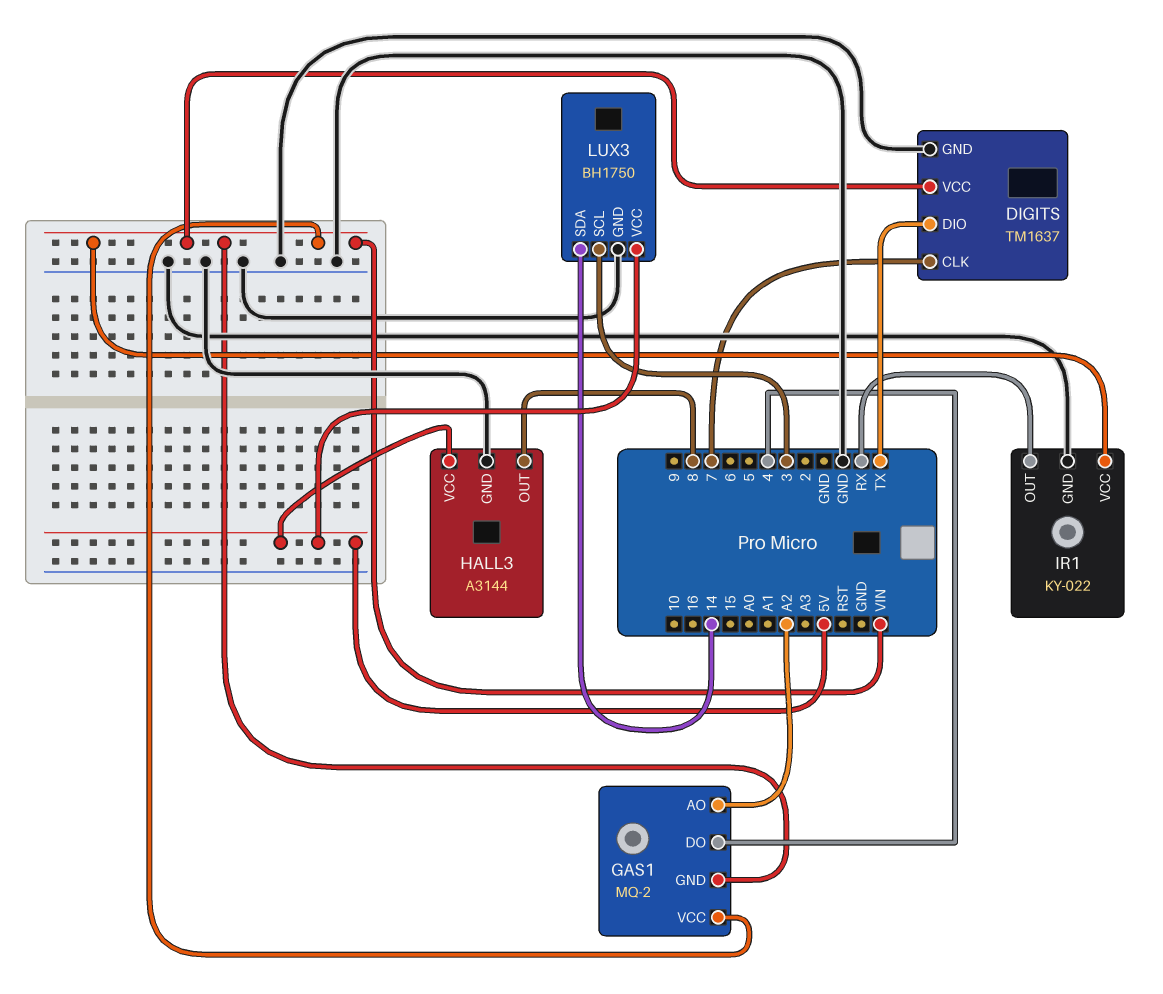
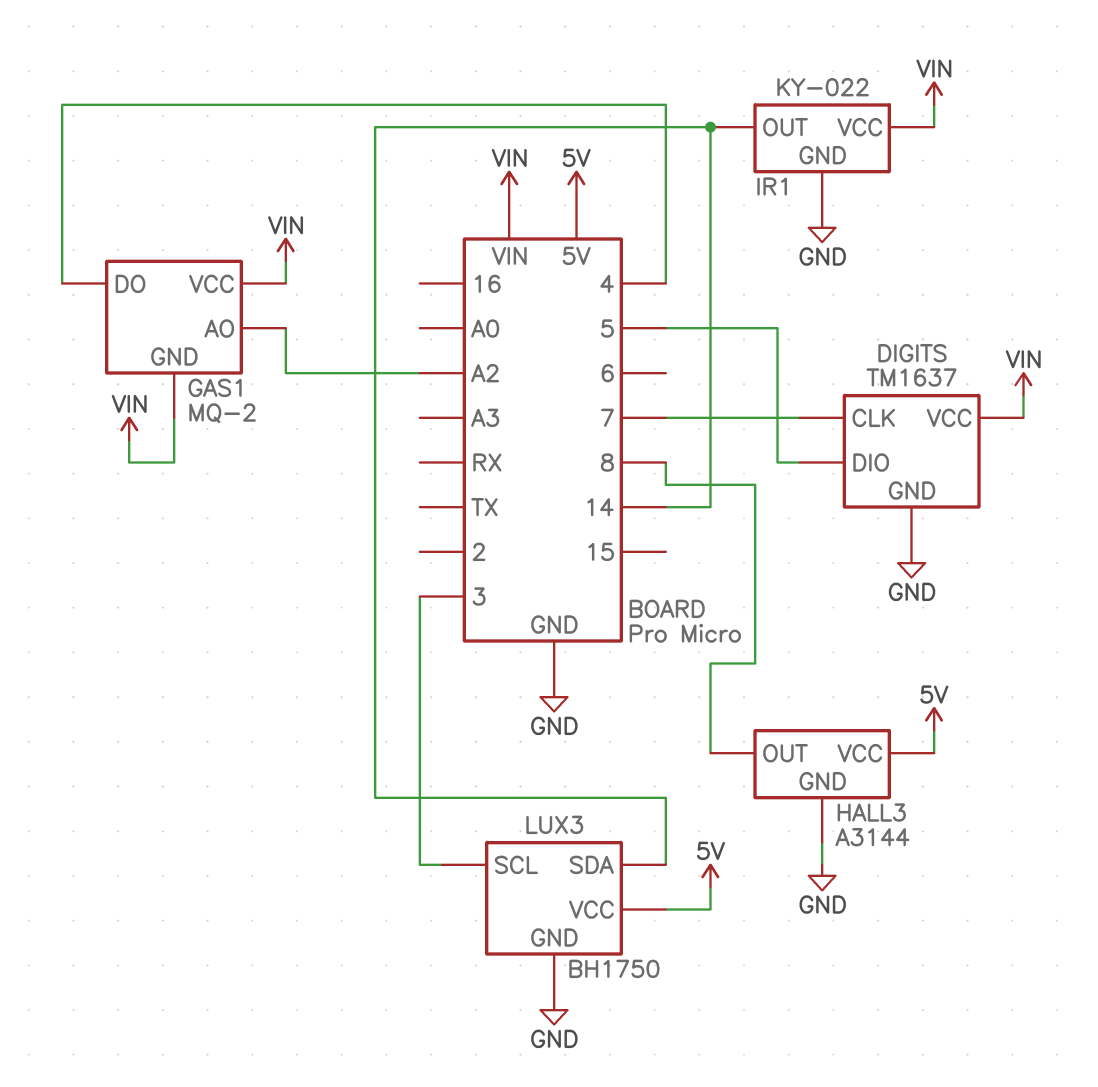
DIGITS pin DIO: TX -> 5
IR1 pin OUT: RX -> 14

